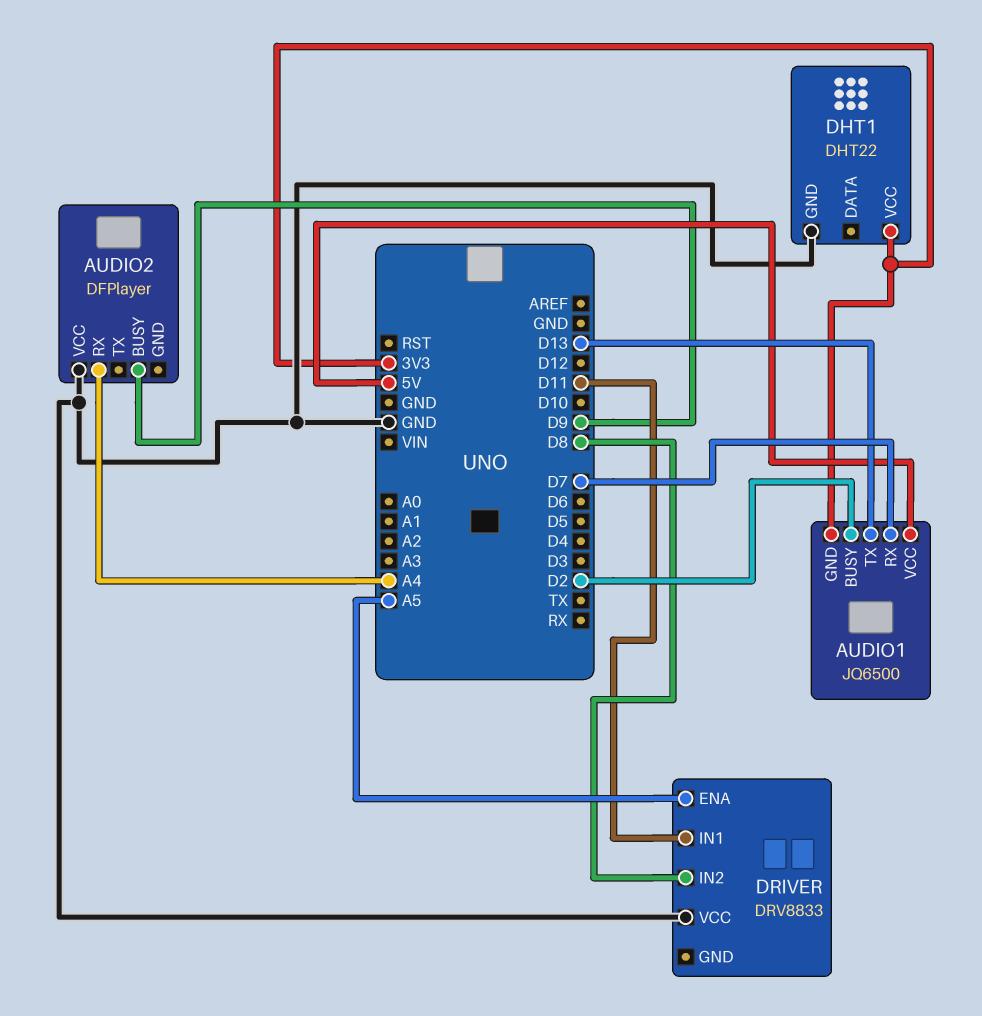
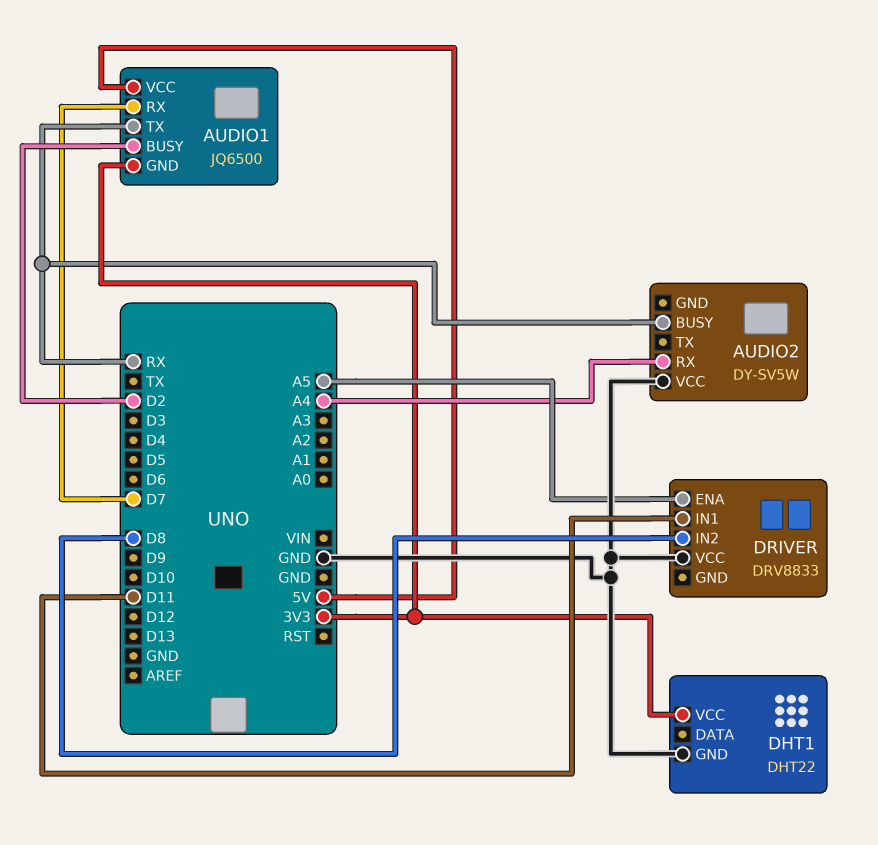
AUDIO1 pin TX: D13 -> RX
AUDIO2: DFPlayer -> DY-SV5W
AUDIO2 pin BUSY: D9 -> RX

